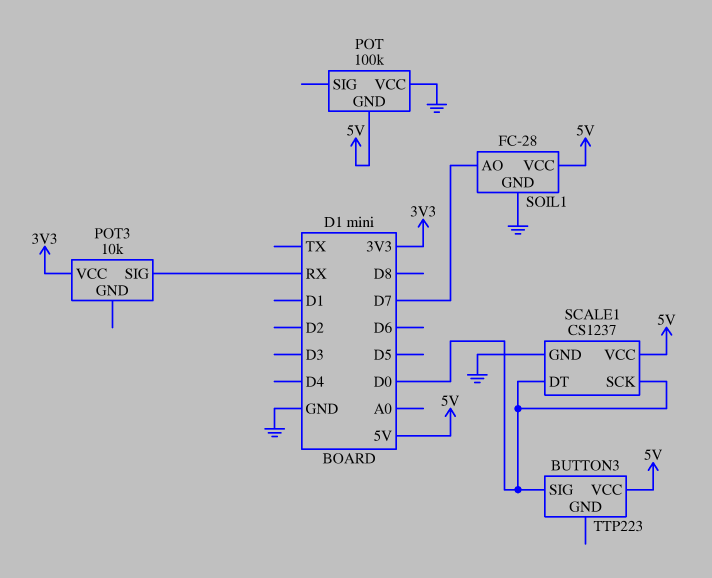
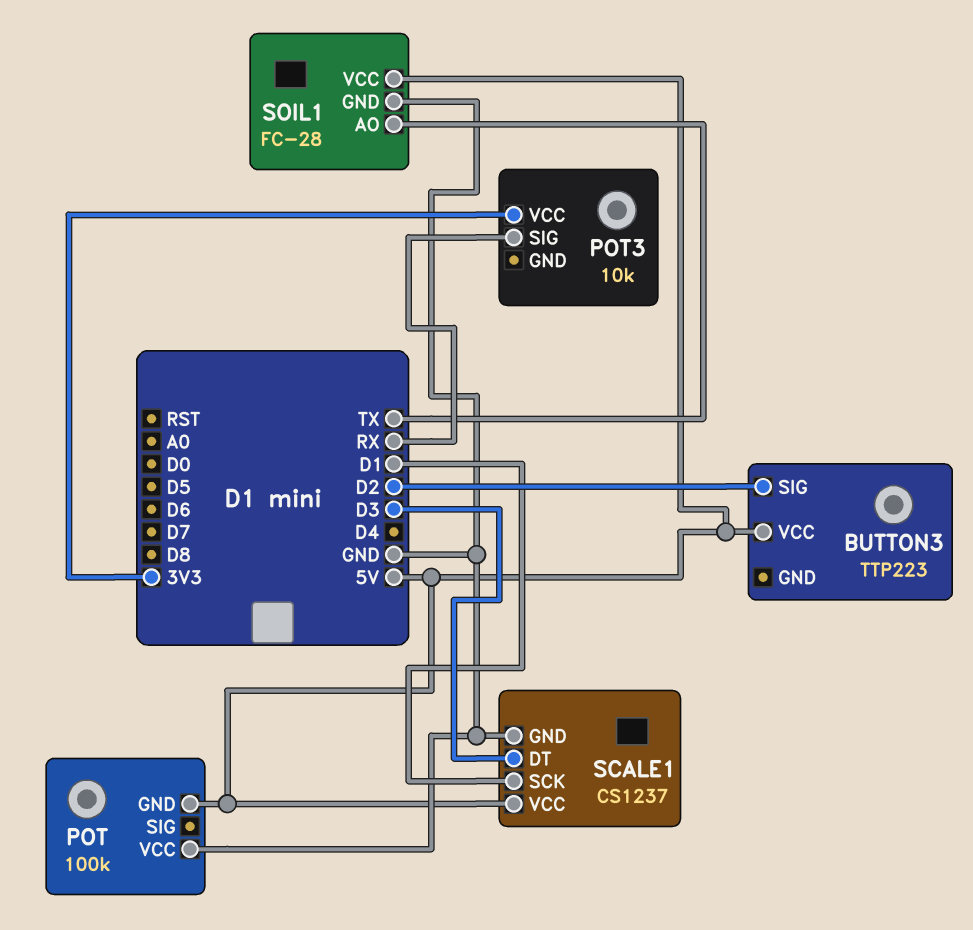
BUTTON3 pin SIG: D0 -> D2
SCALE1 pin DT: D0 -> D3
SCALE1 pin SCK: D0 -> D1
SOIL1 pin AO: D7 -> TX

